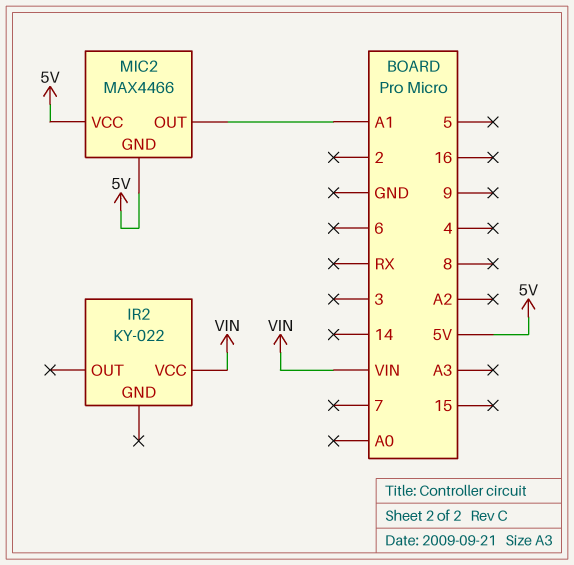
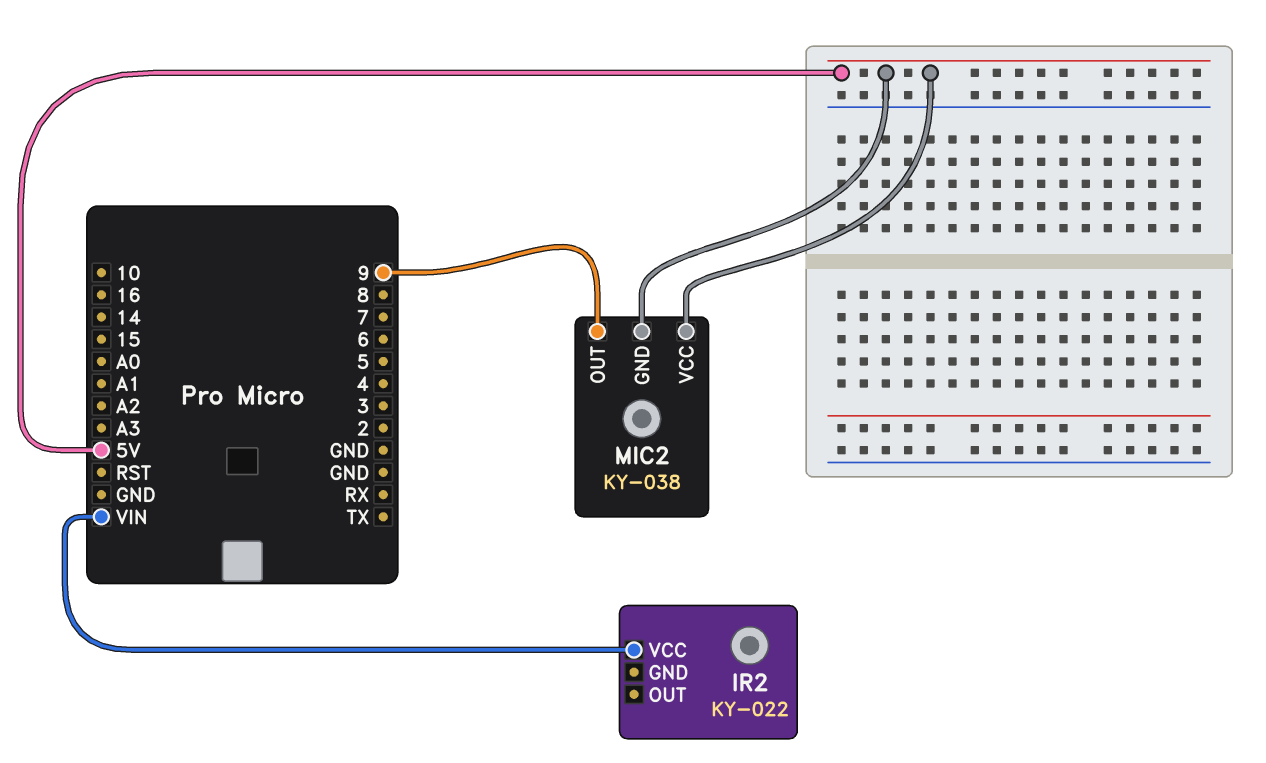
MIC2: MAX4466 -> KY-038
MIC2 pin OUT: A1 -> 9

